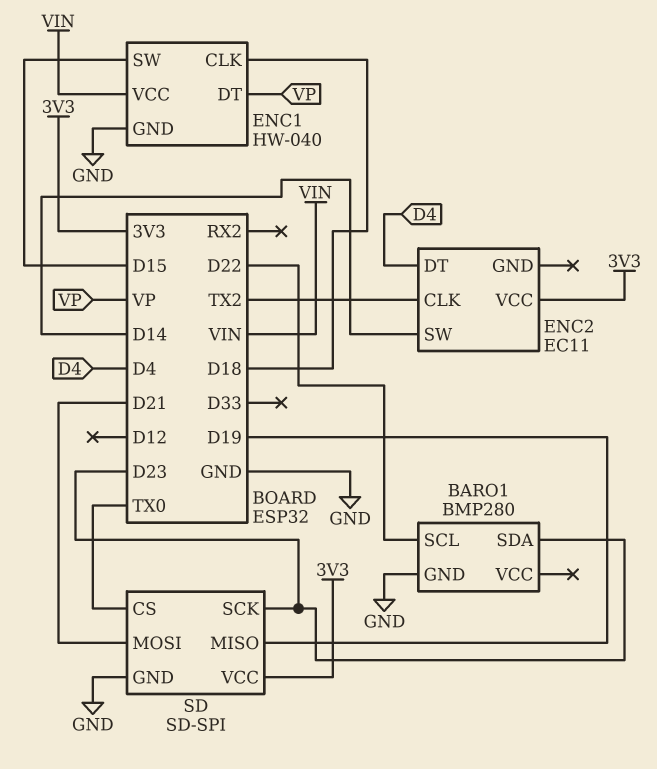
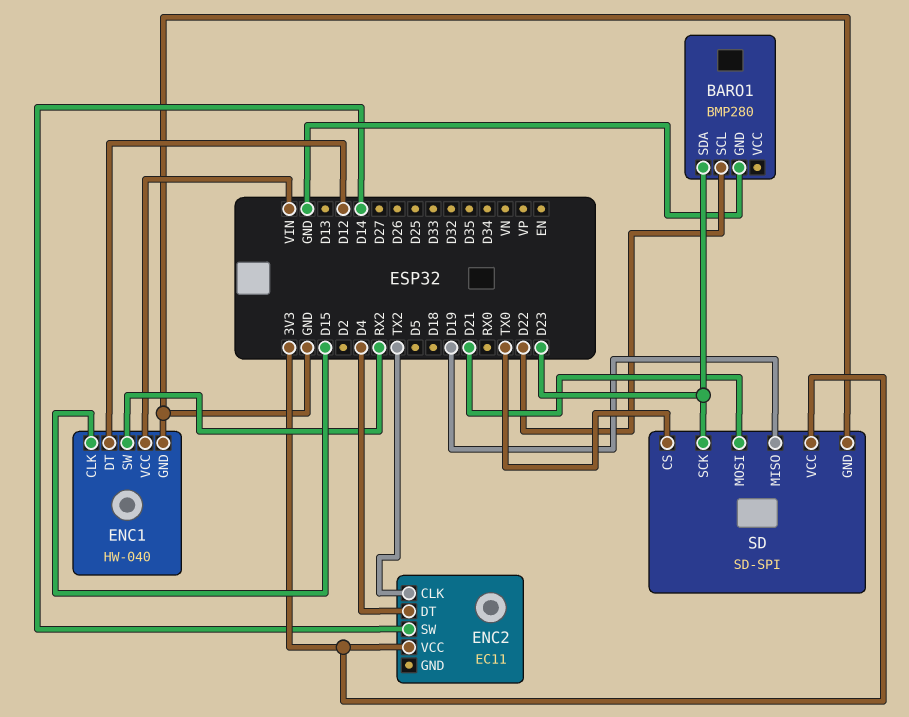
ENC1 pin CLK: D18 -> D15
ENC1 pin DT: VP -> D12
ENC1 pin SW: D15 -> RX2

